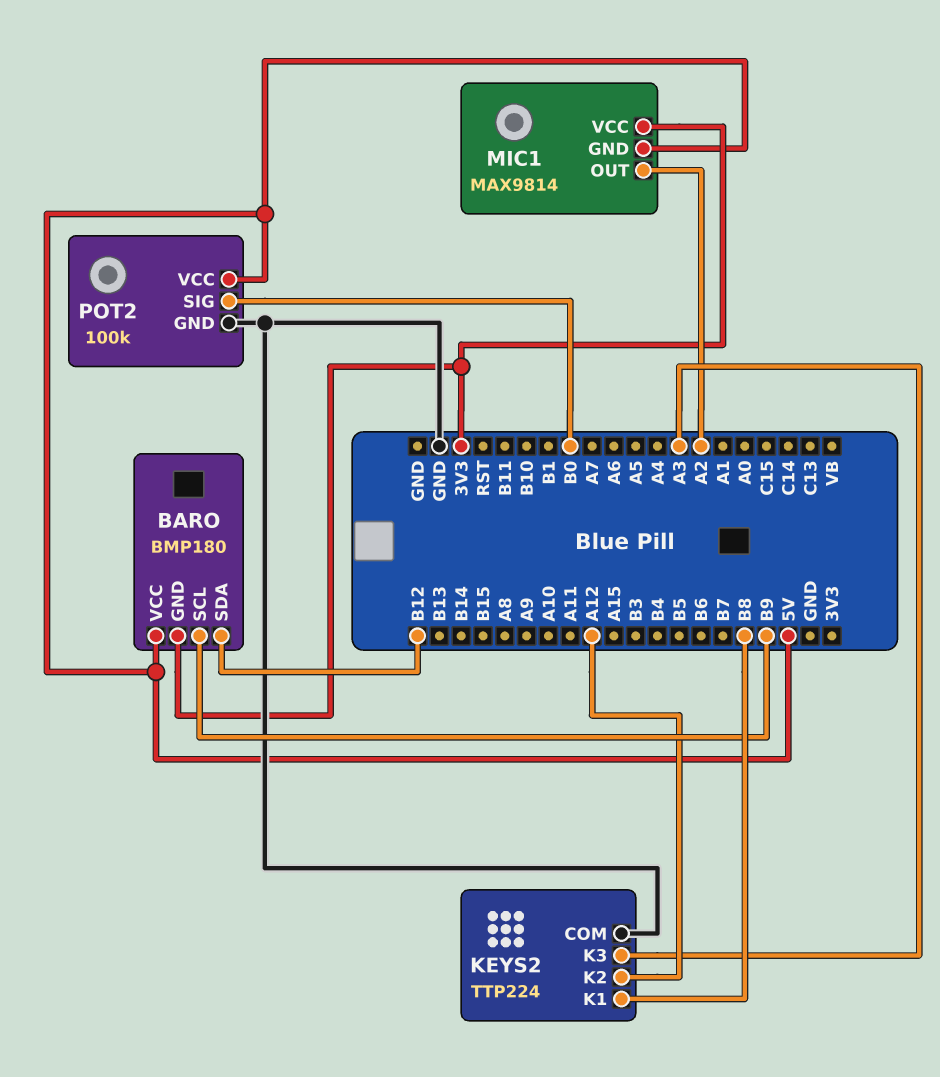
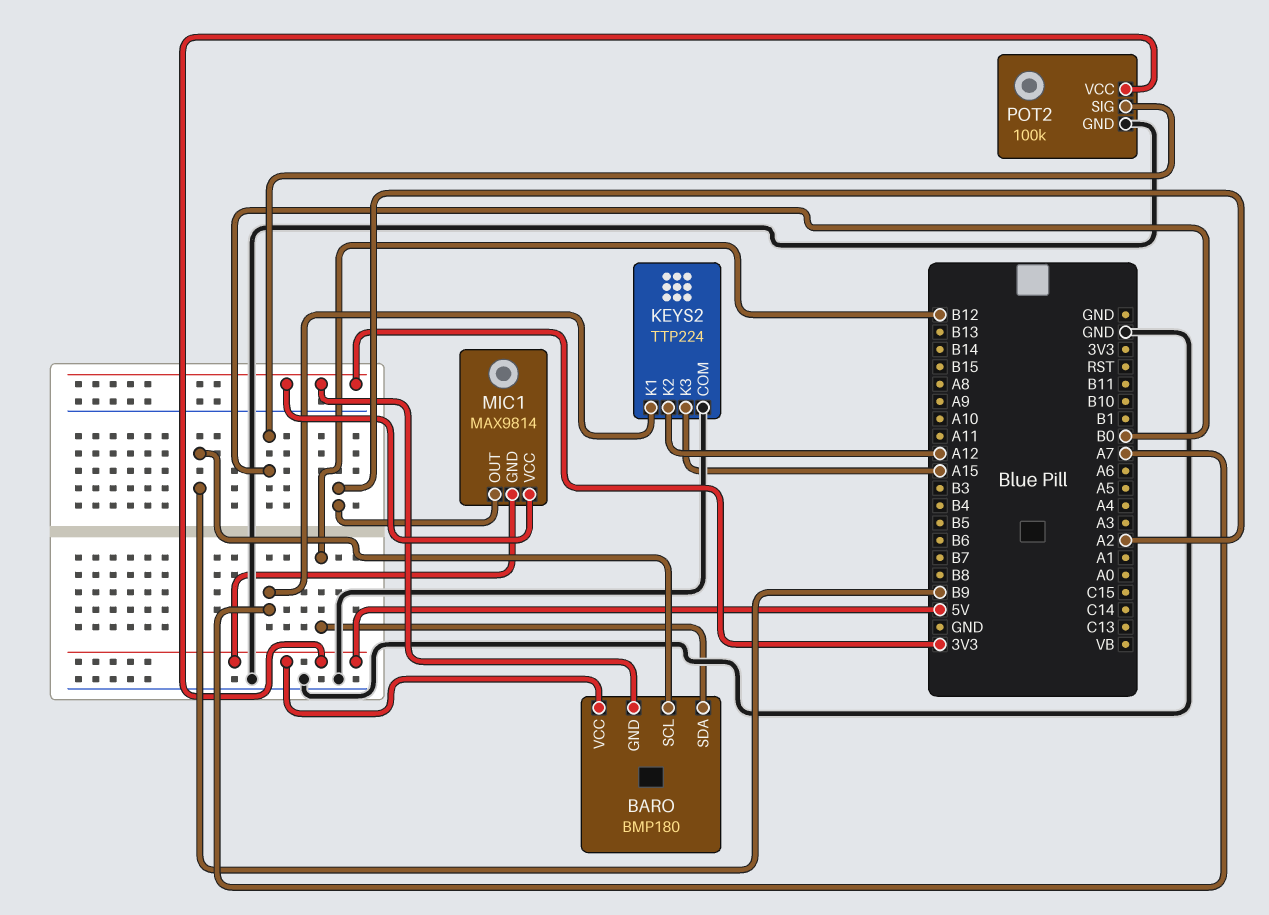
KEYS2 pin K1: B8 -> A7
KEYS2 pin K3: A3 -> A15

